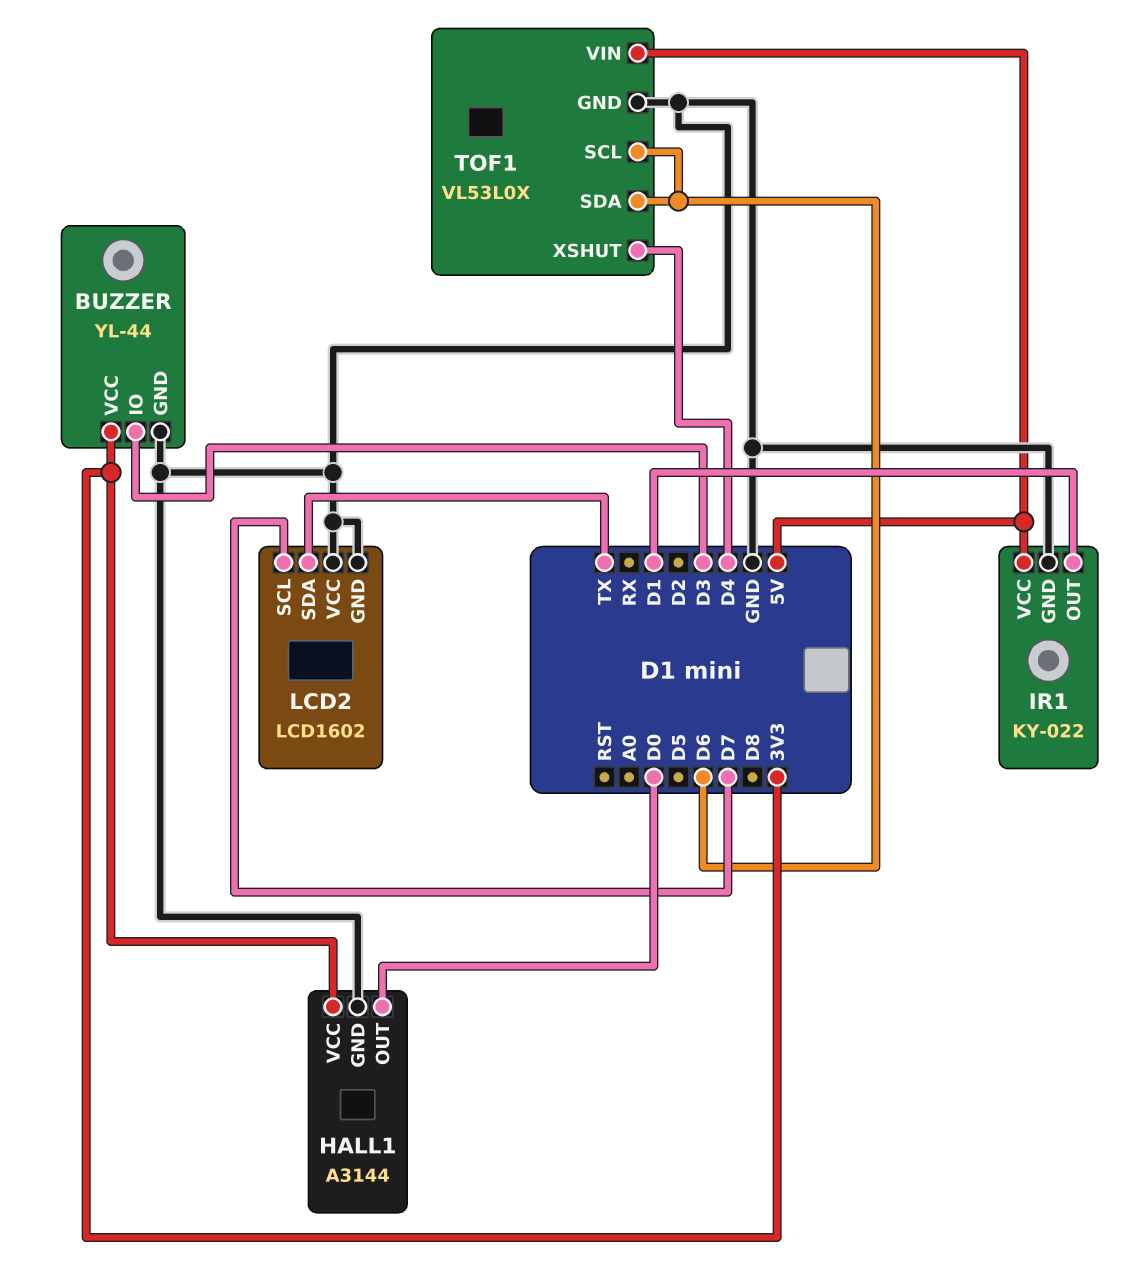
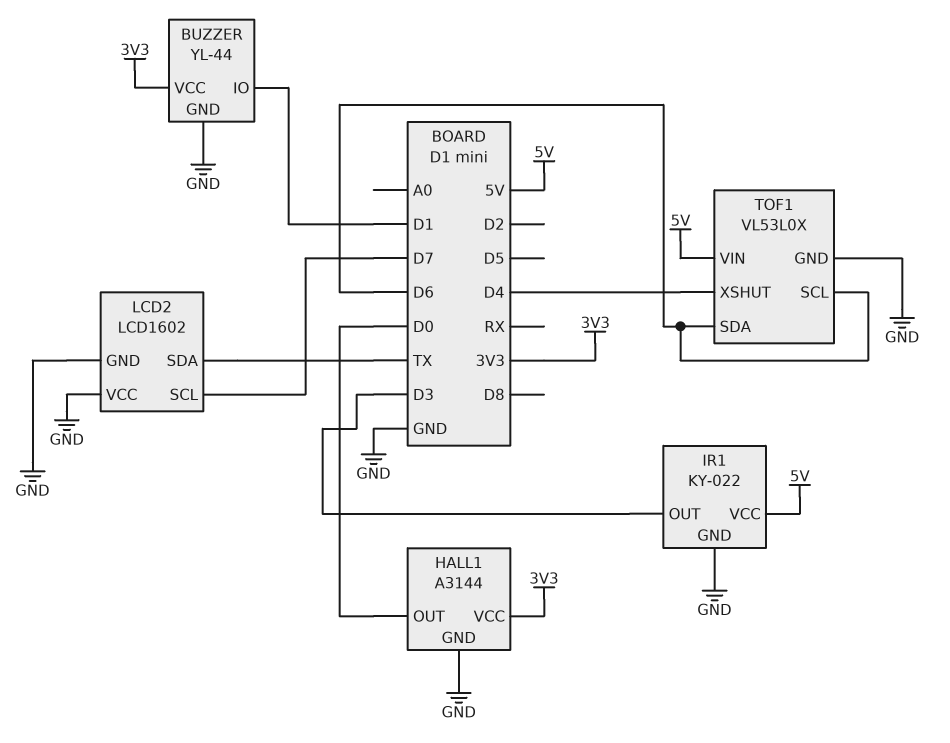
BUZZER pin IO: D3 -> D1
IR1 pin OUT: D1 -> D3

